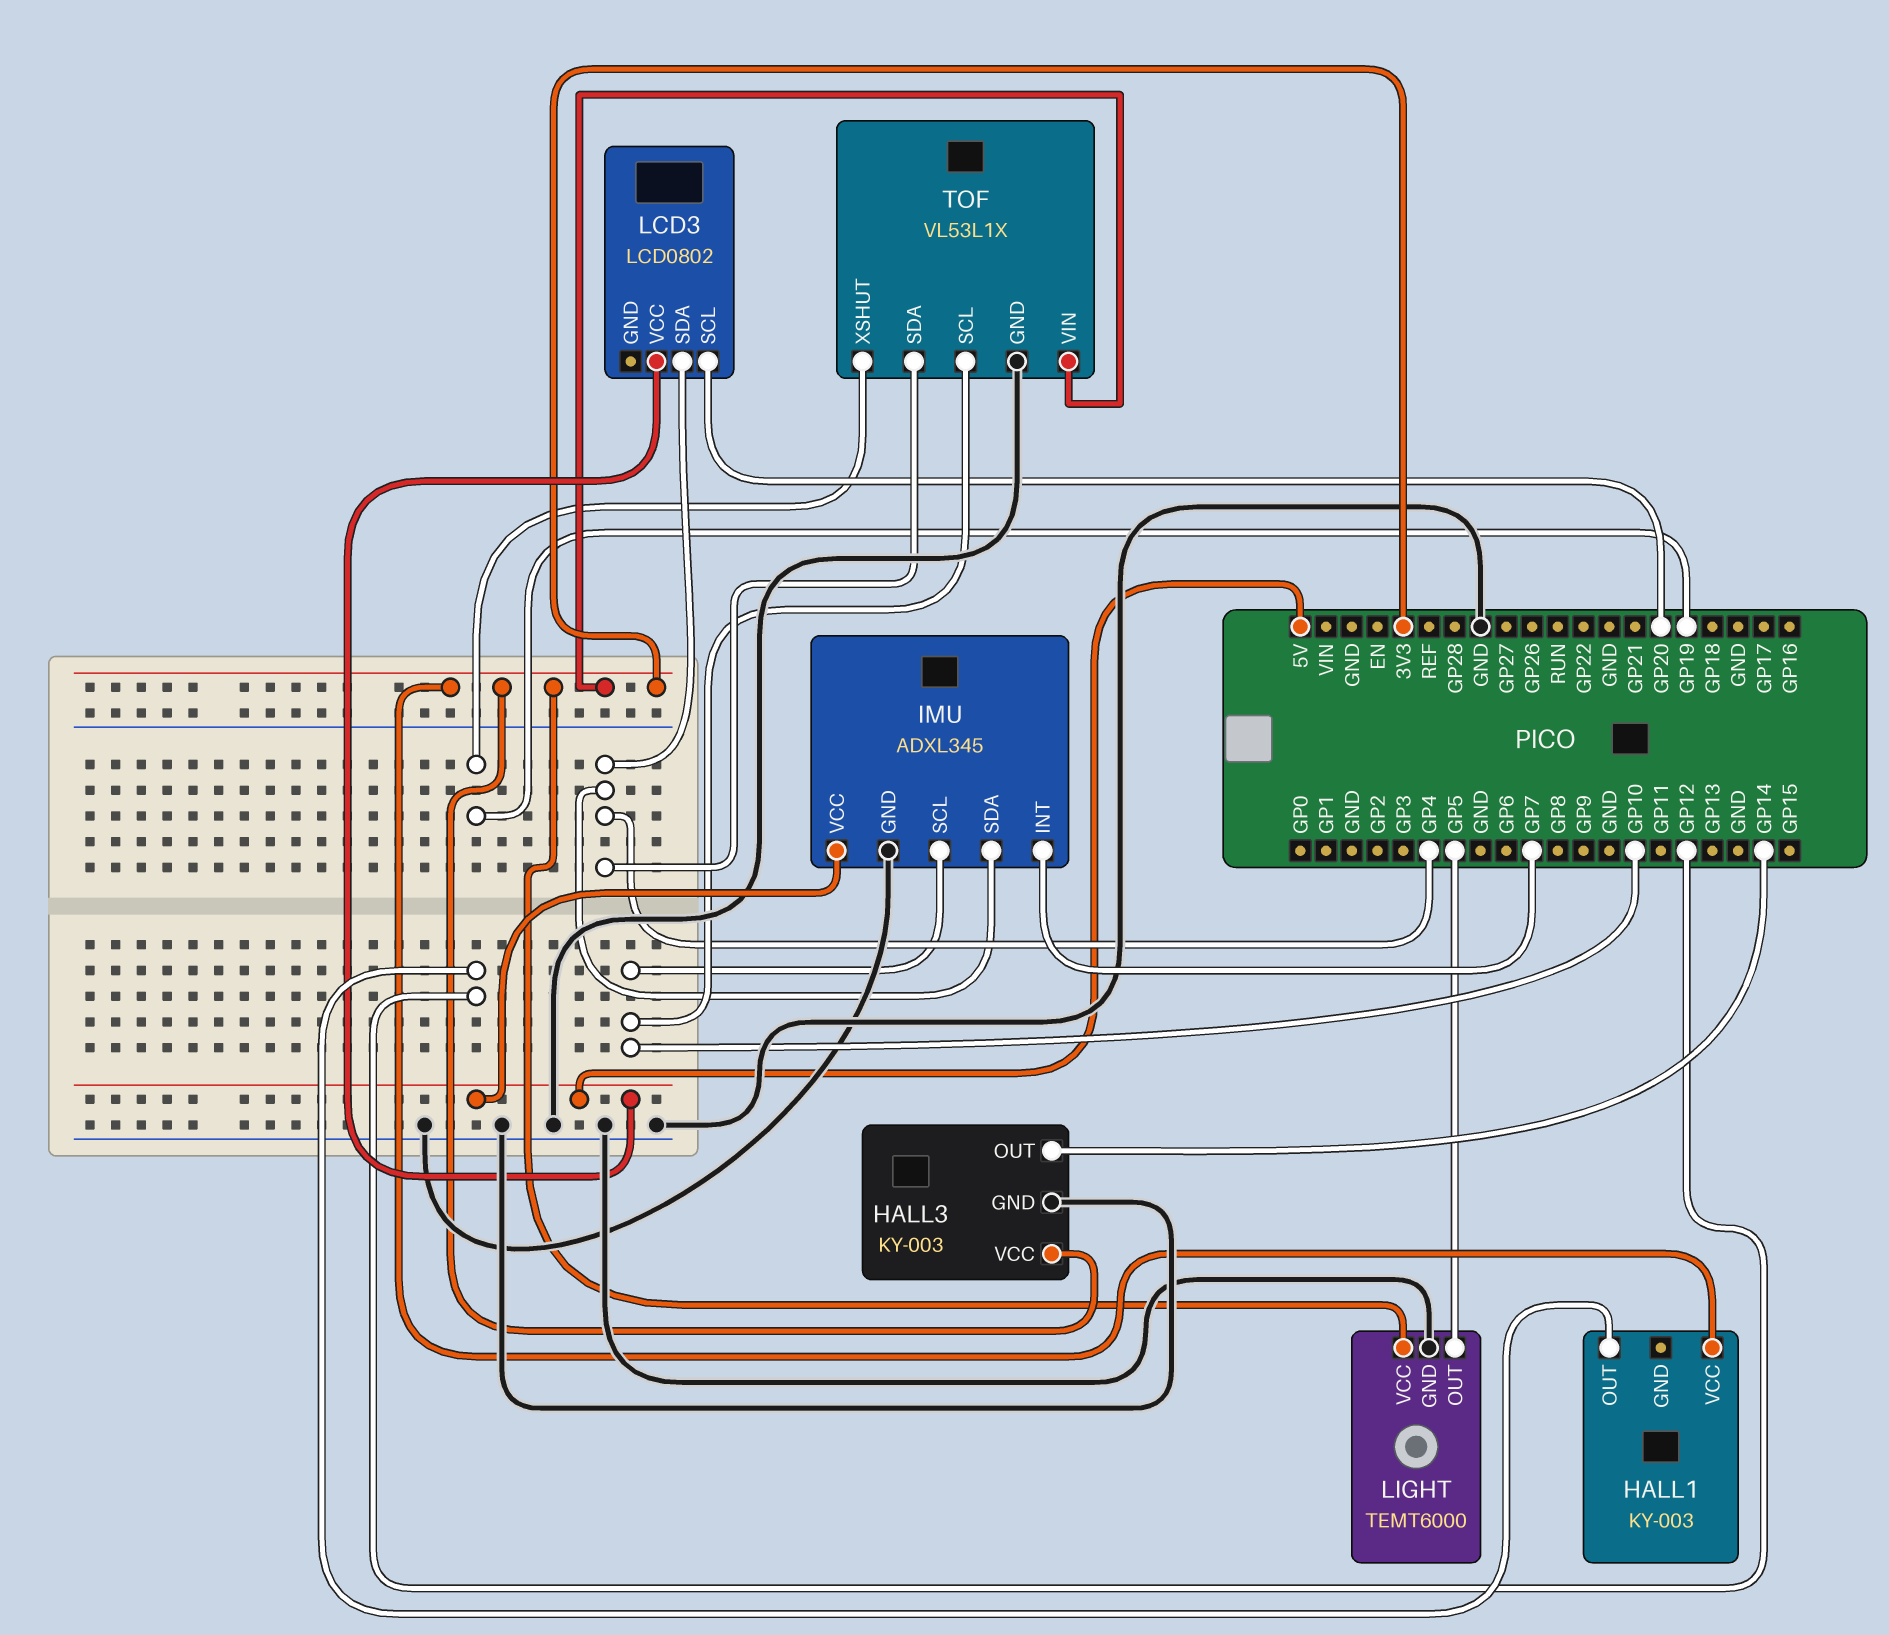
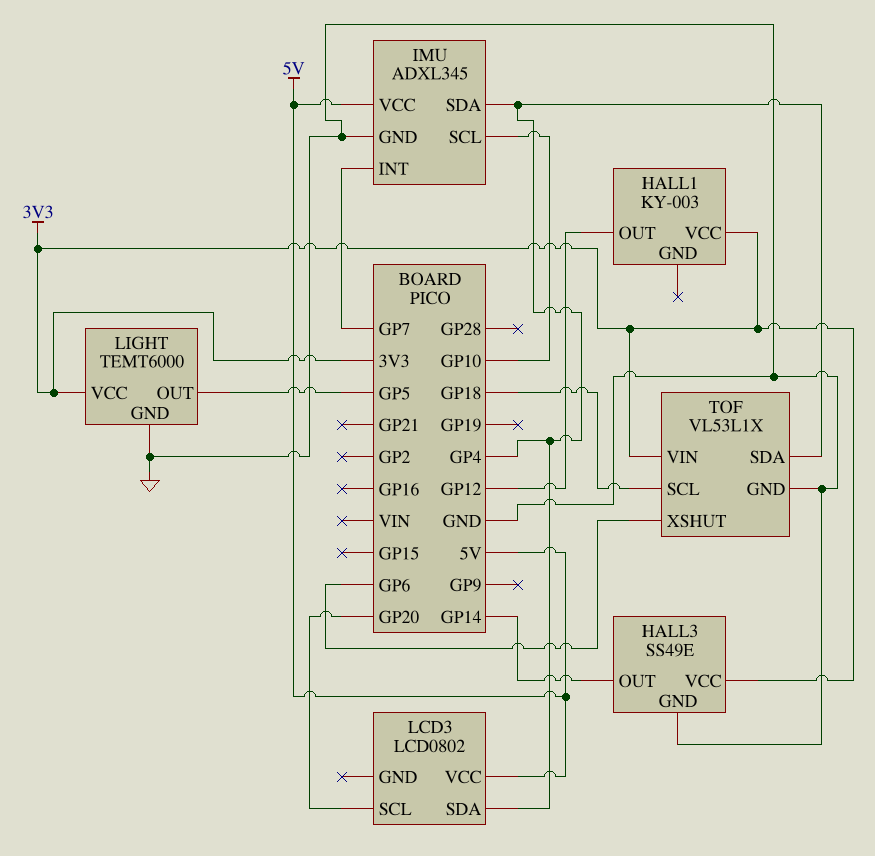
HALL3: KY-003 -> SS49E
TOF pin SCL: GP10 -> GP18
TOF pin XSHUT: GP19 -> GP6

